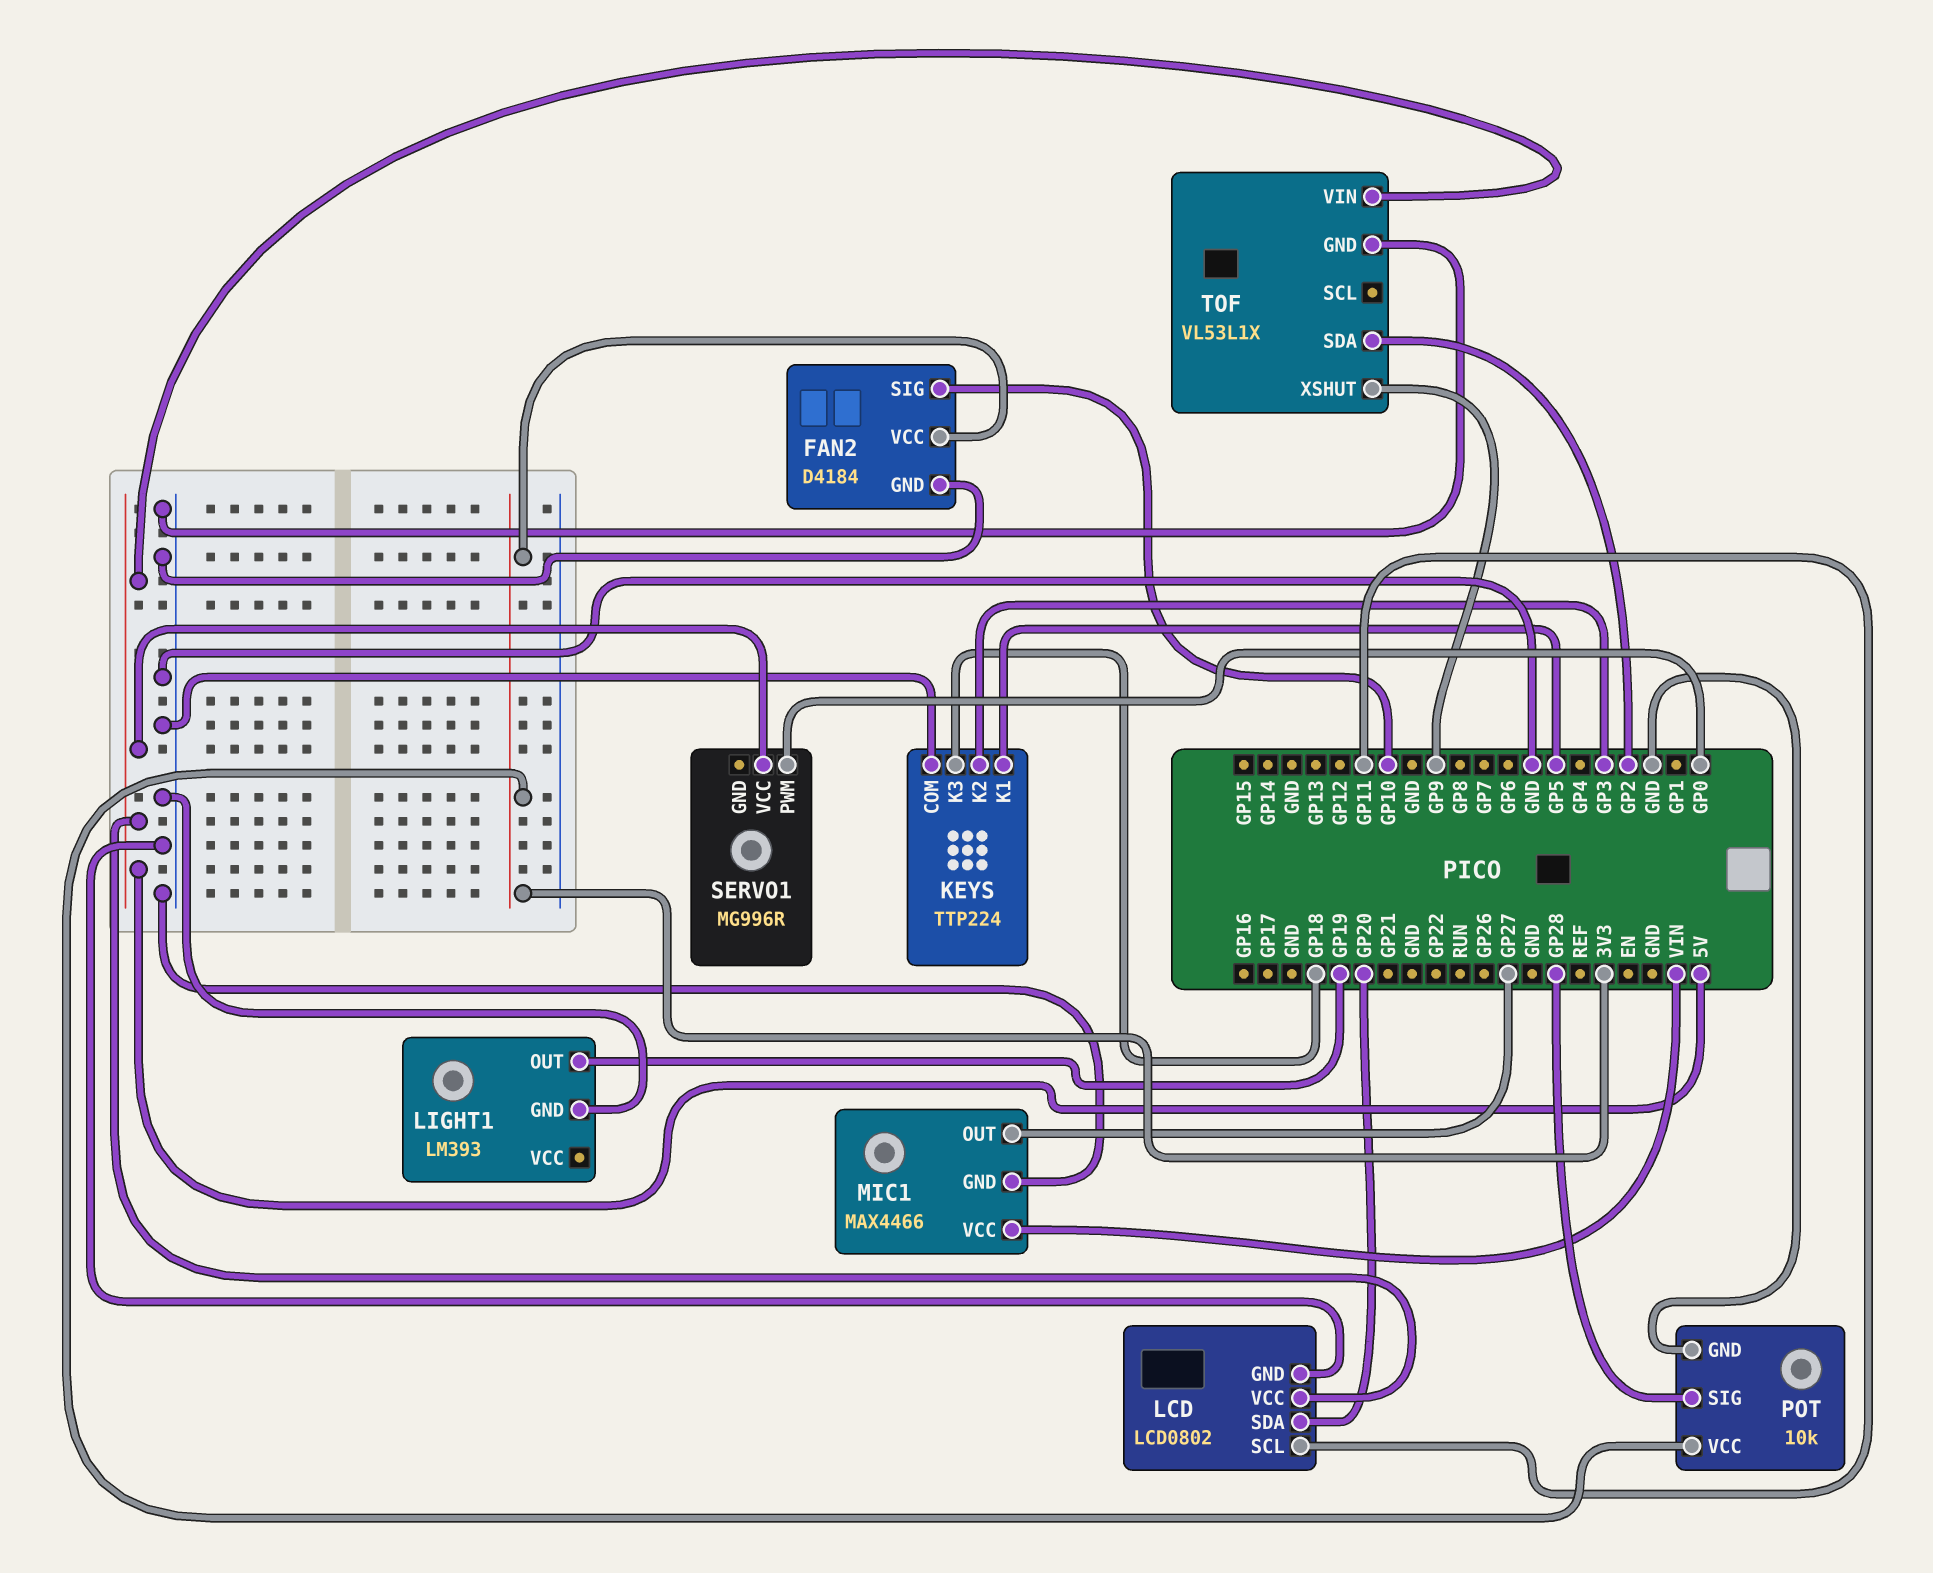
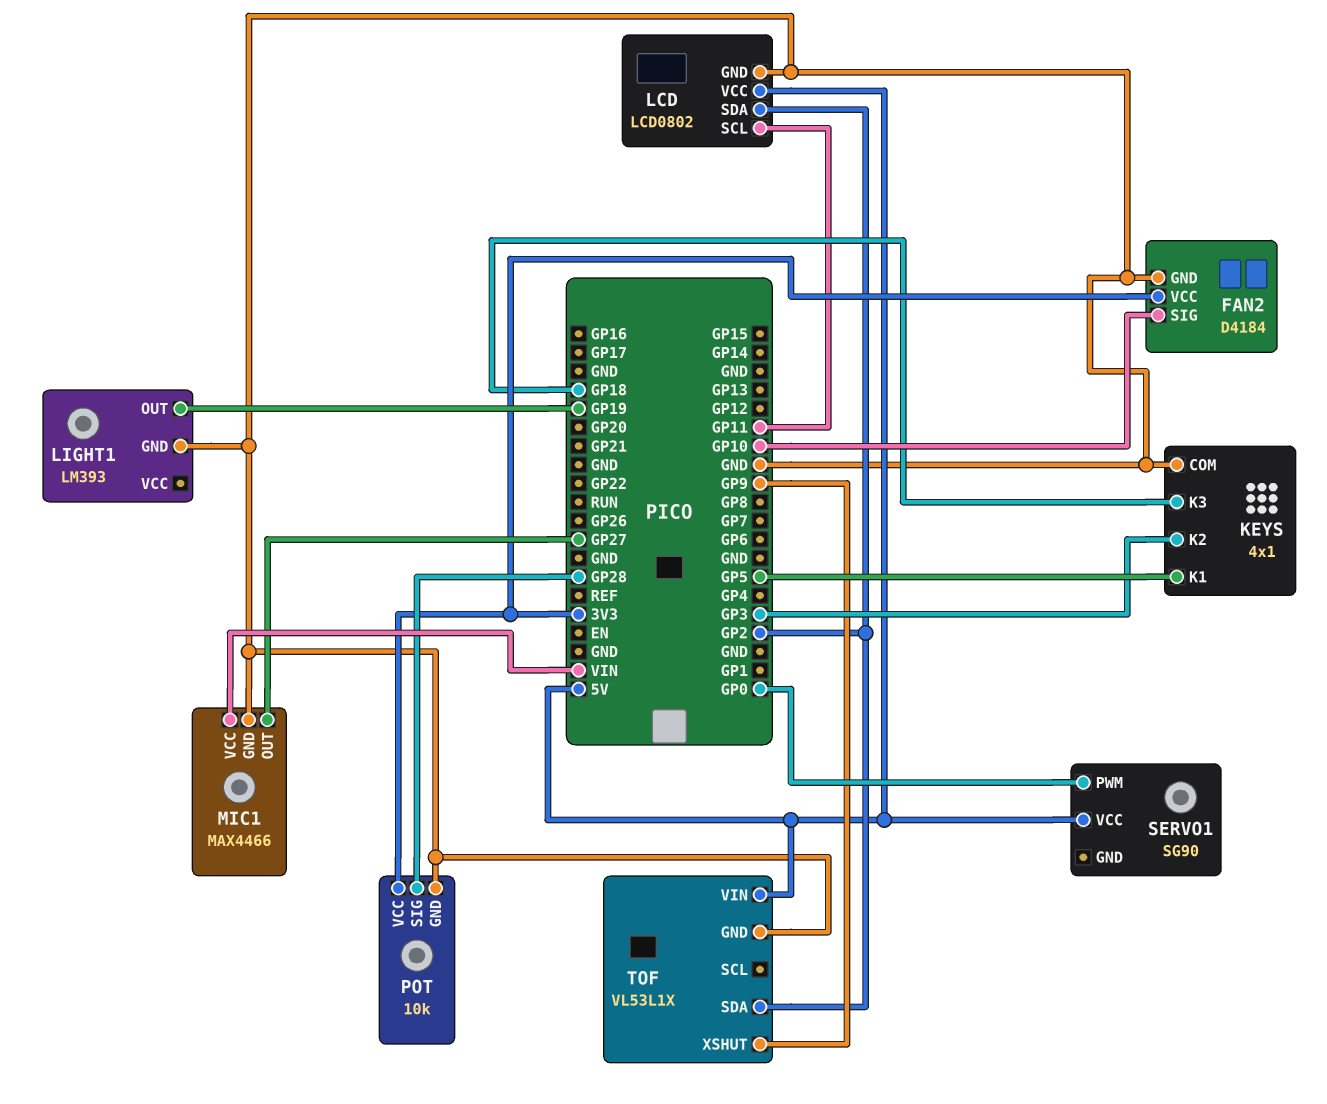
KEYS: TTP224 -> 4x1
LCD pin SDA: GP20 -> GP2
SERVO1: MG996R -> SG90

